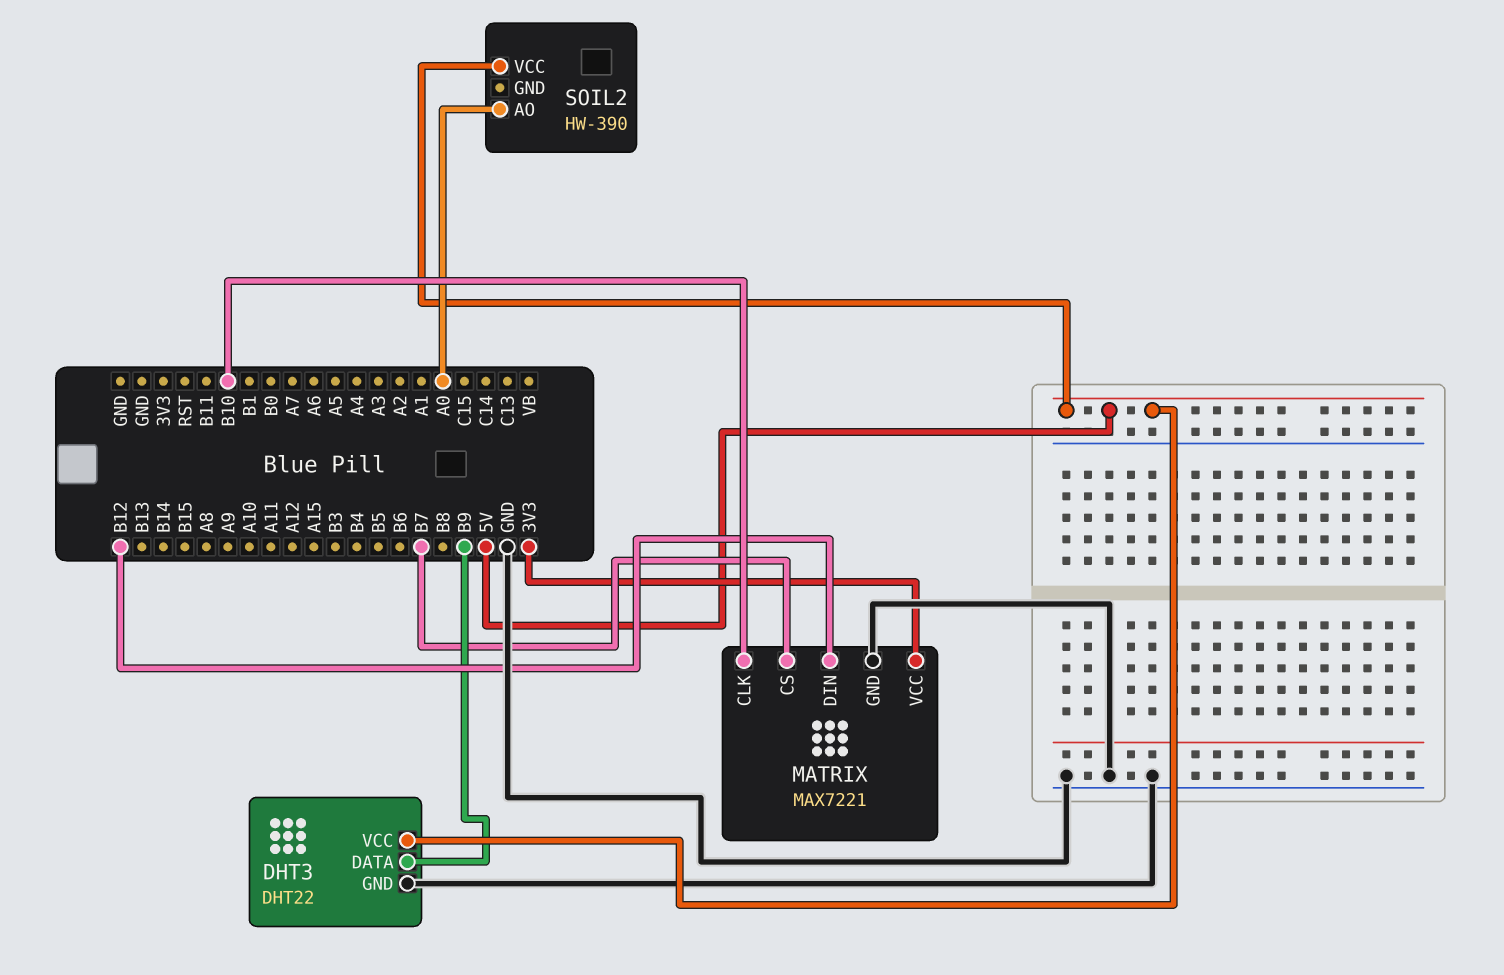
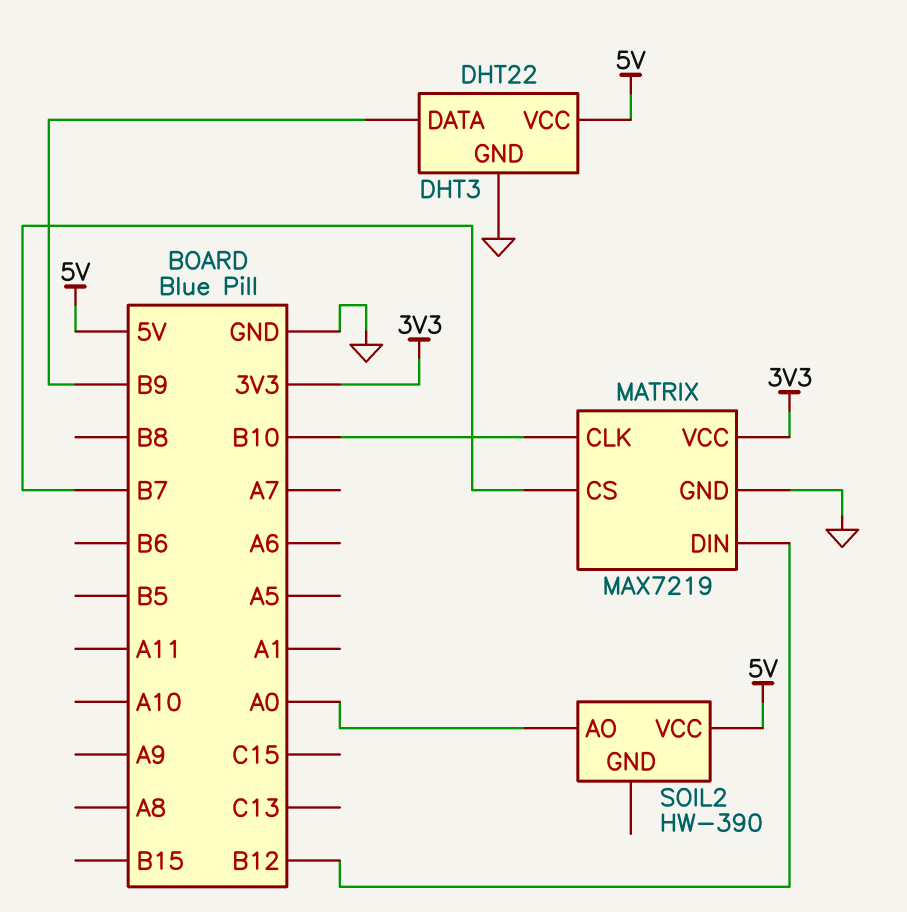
MATRIX: MAX7221 -> MAX7219

